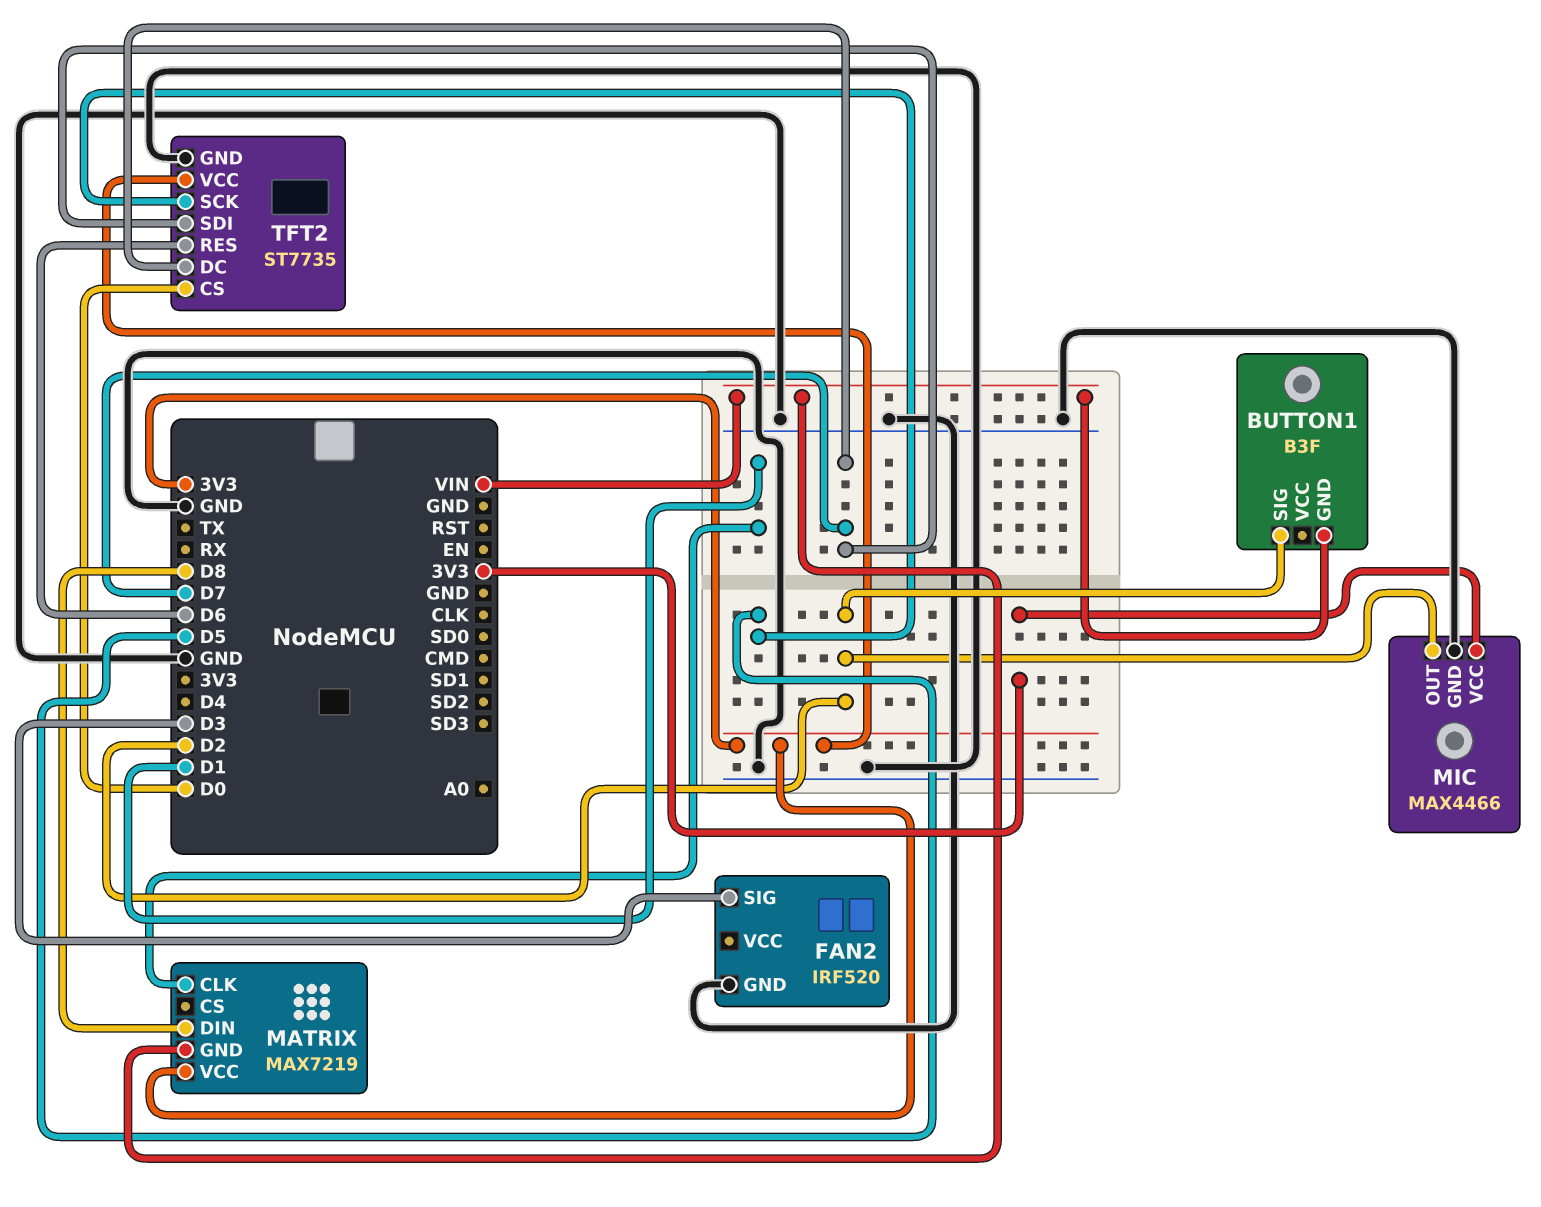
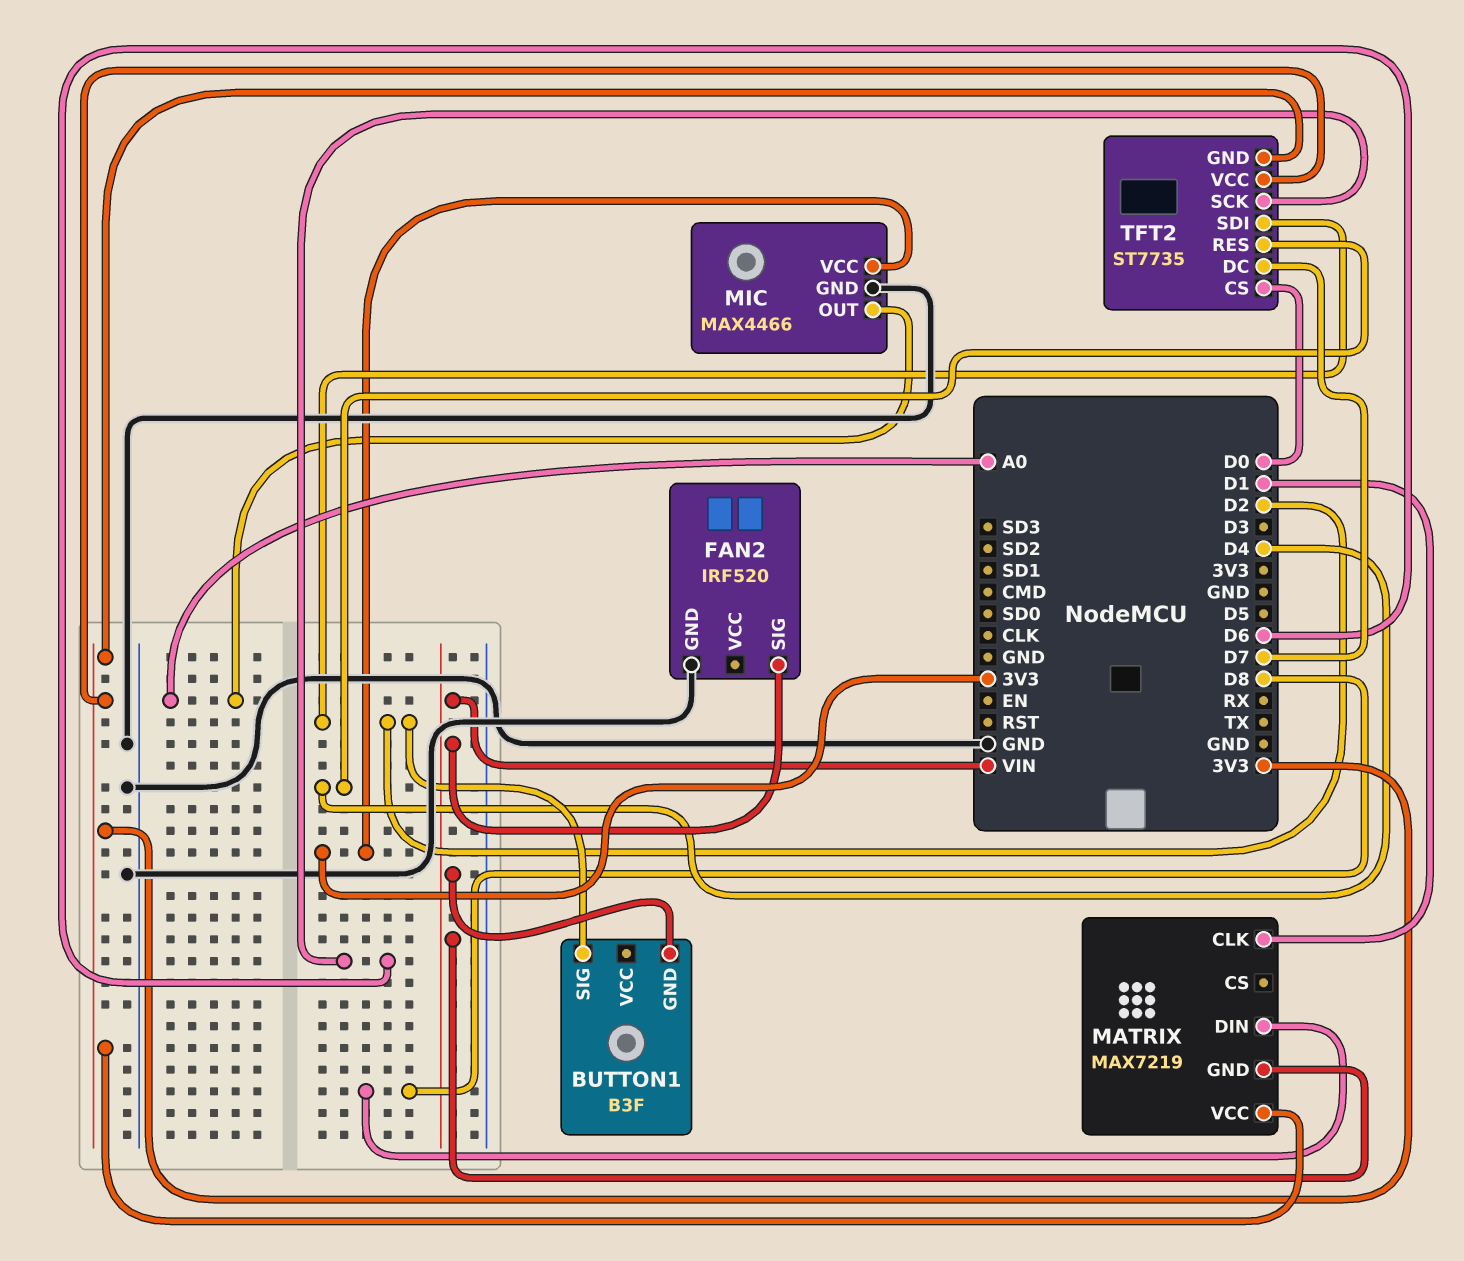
FAN2 pin SIG: D3 -> VIN
MIC pin OUT: D2 -> A0
TFT2 pin GND: GND -> 3V3
TFT2 pin RES: D6 -> D4
TFT2 pin SCK: D5 -> D6
TFT2 pin SDI: D7 -> D2

